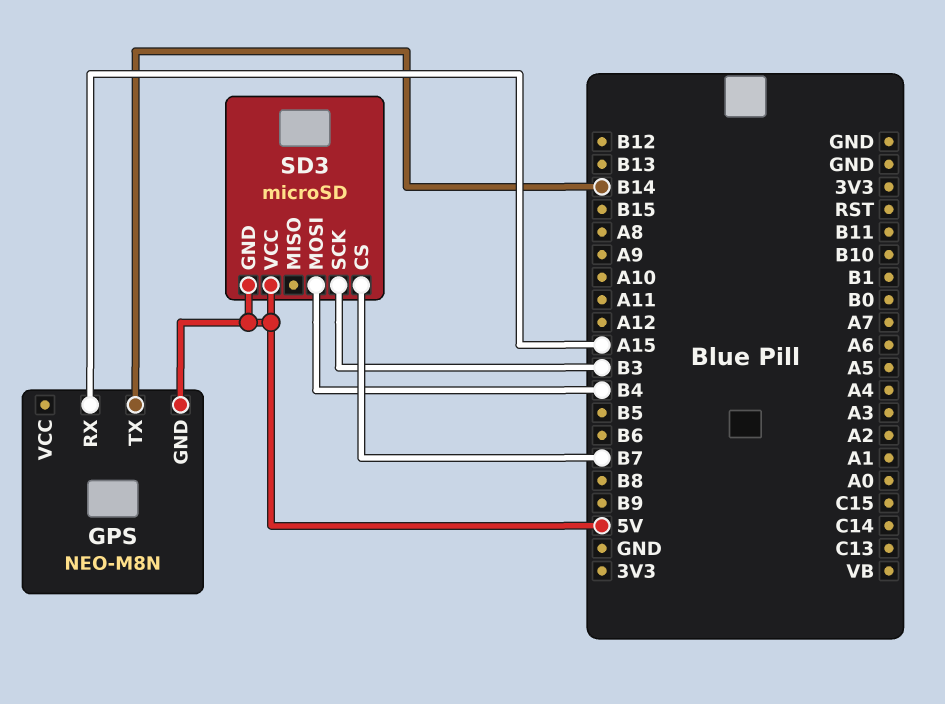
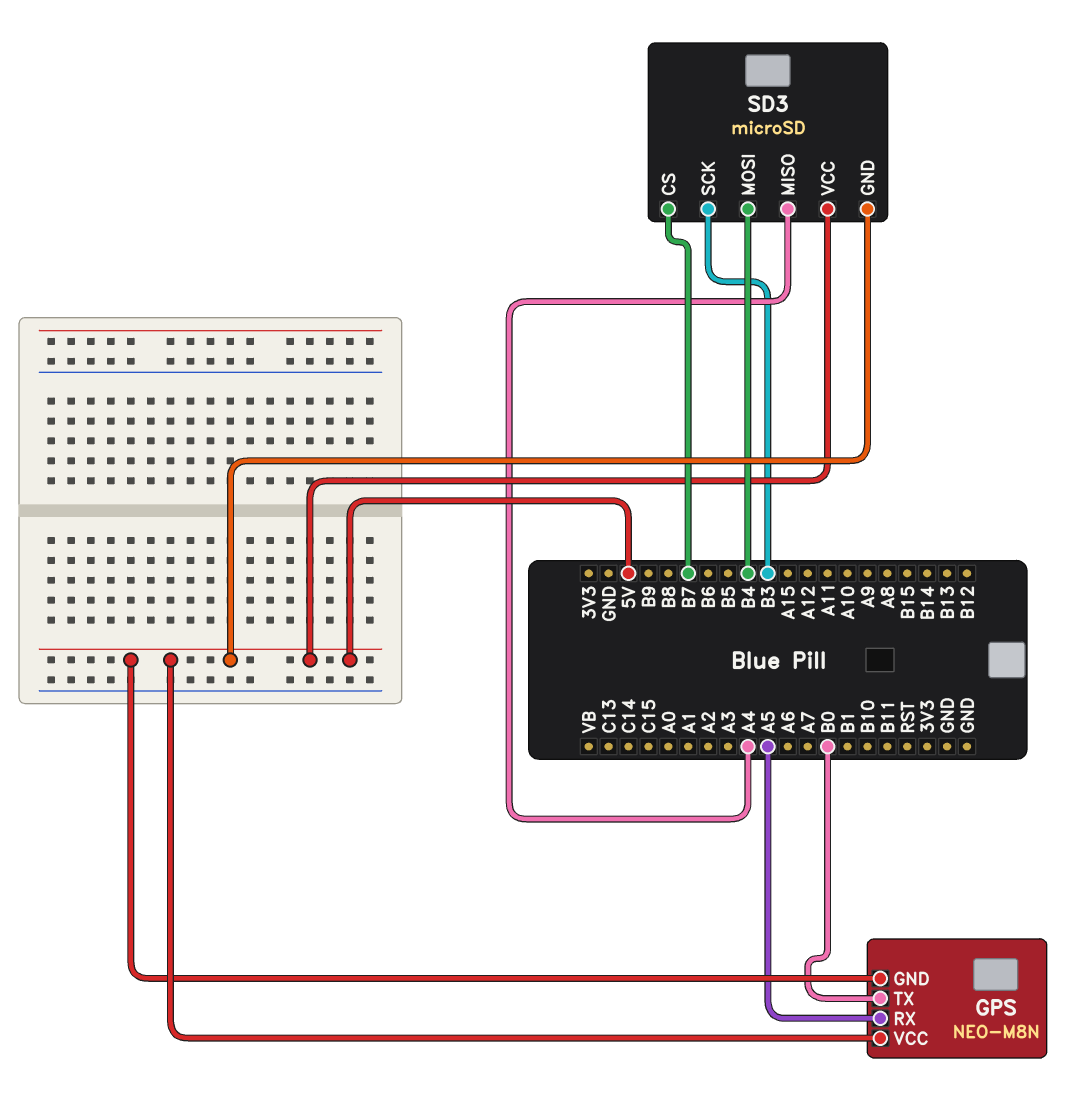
GPS pin RX: A15 -> A5
GPS pin TX: B14 -> B0
GPS pin VCC: none -> 5V
SD3 pin MISO: none -> A4

